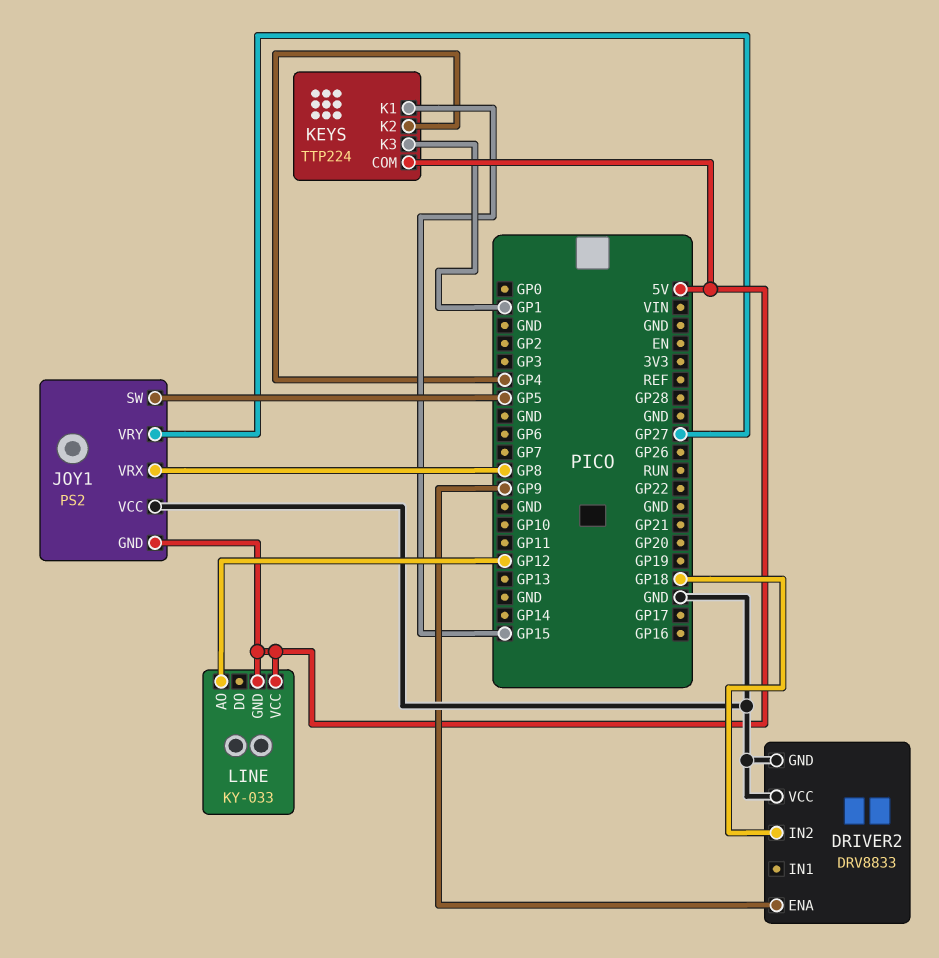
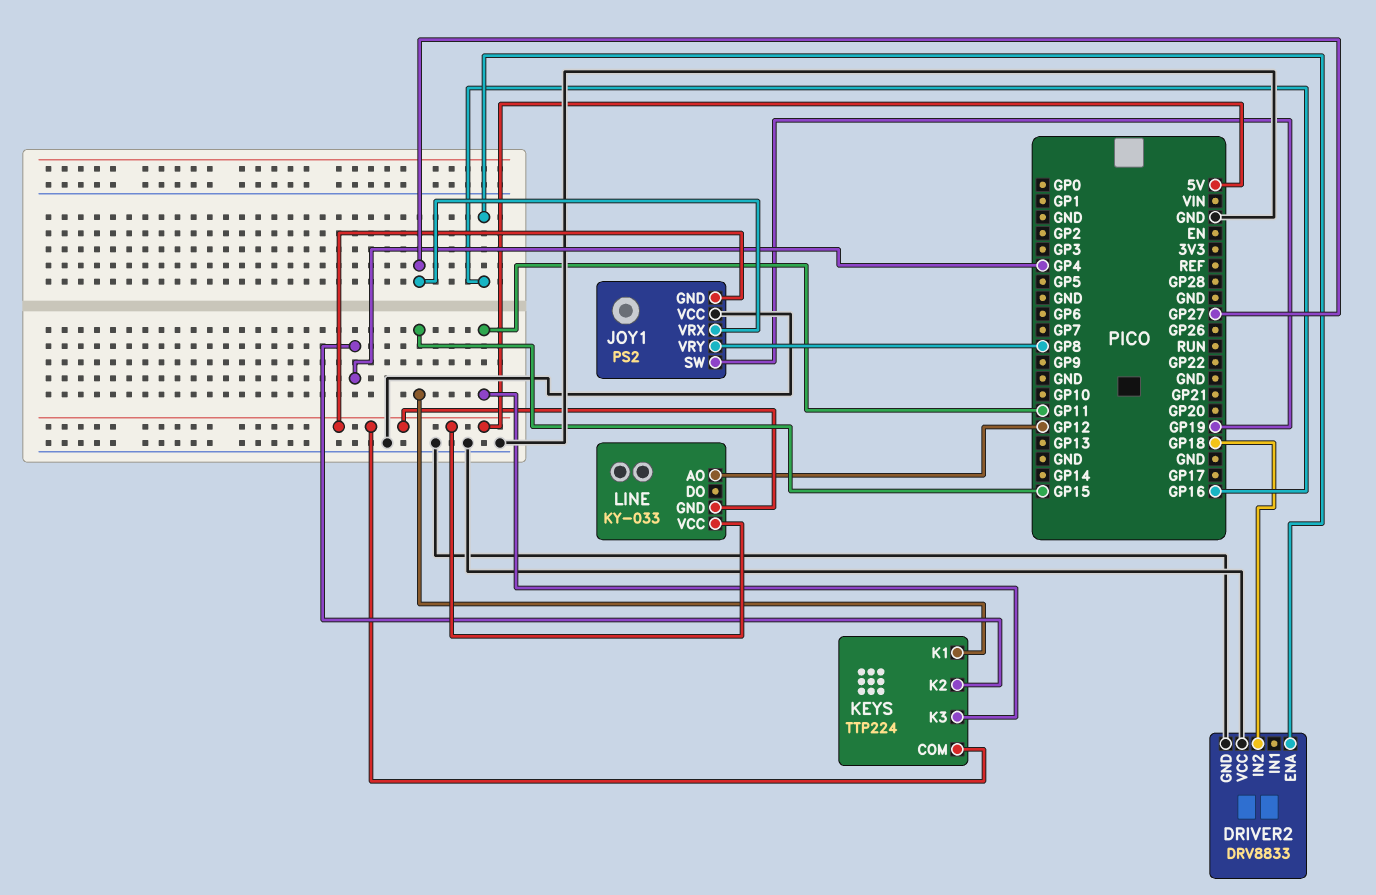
DRIVER2 pin ENA: GP9 -> GP16
JOY1 pin SW: GP5 -> GP19
JOY1 pin VRX: GP8 -> GP27
JOY1 pin VRY: GP27 -> GP8
KEYS pin K3: GP1 -> GP11

